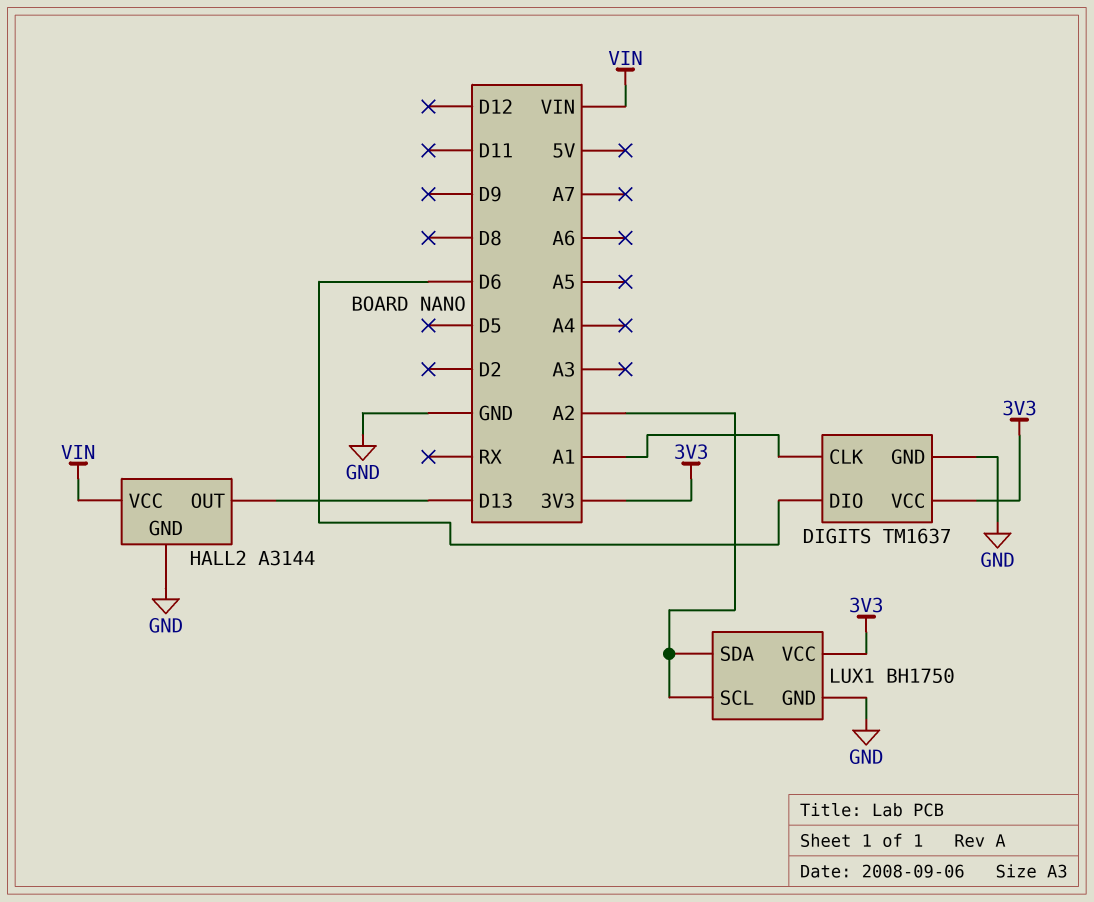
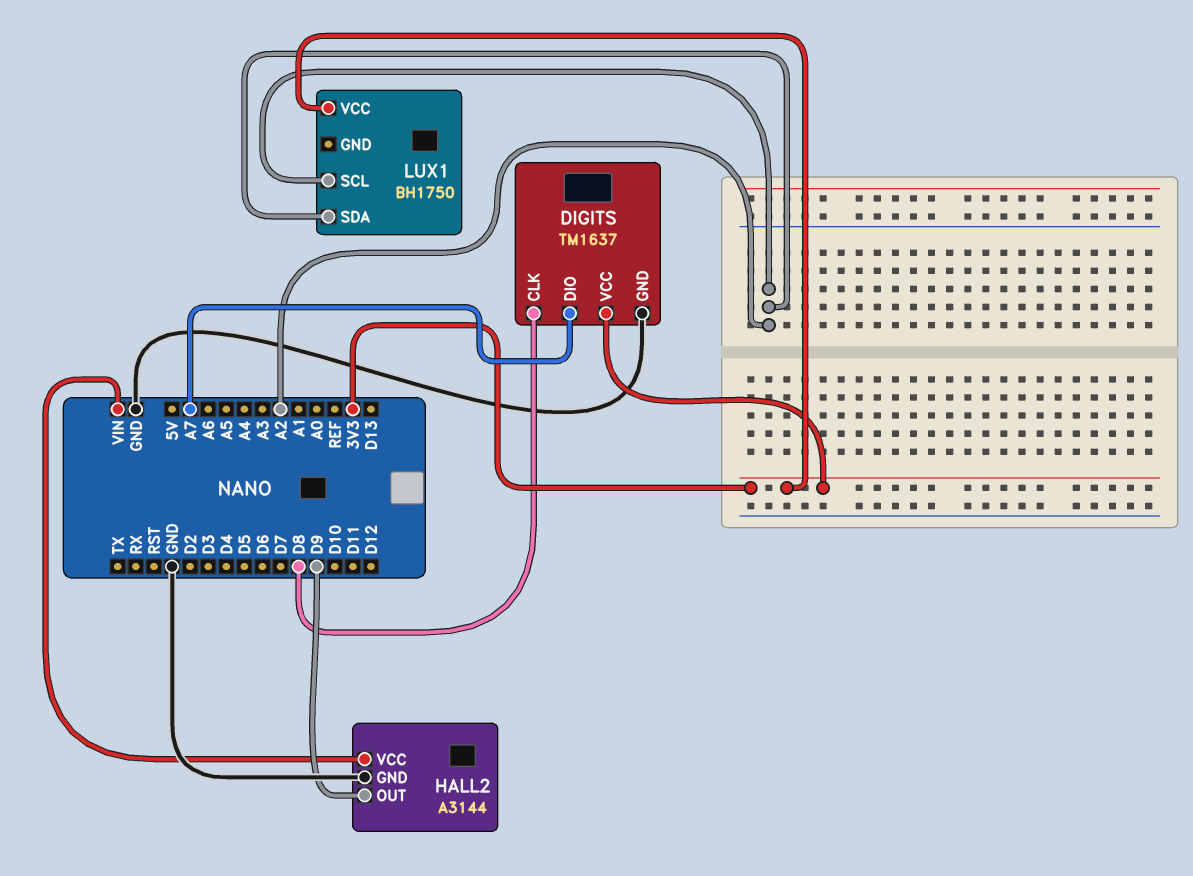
DIGITS pin CLK: A1 -> D8
DIGITS pin DIO: D6 -> A7
HALL2 pin OUT: D13 -> D9
LUX1 pin GND: GND -> none

